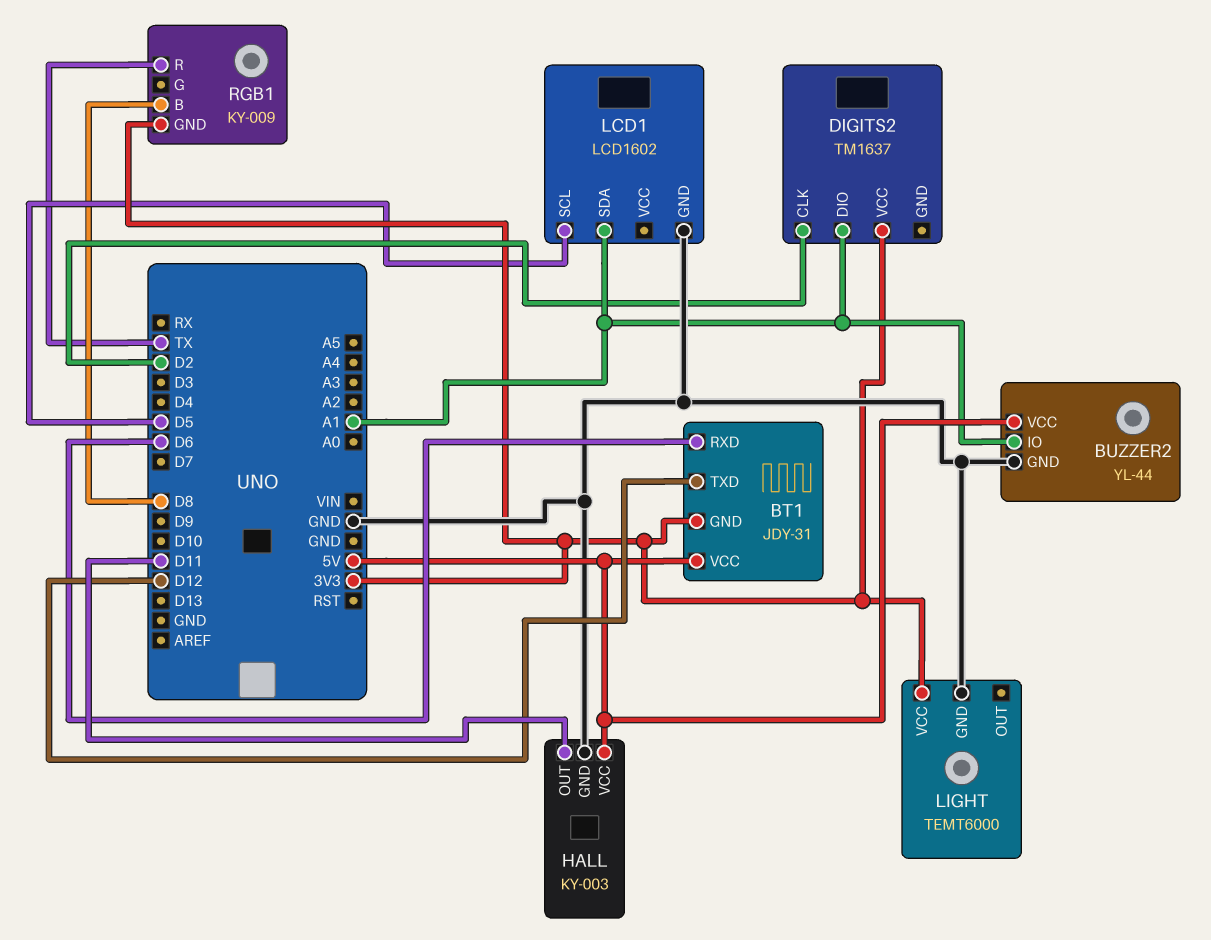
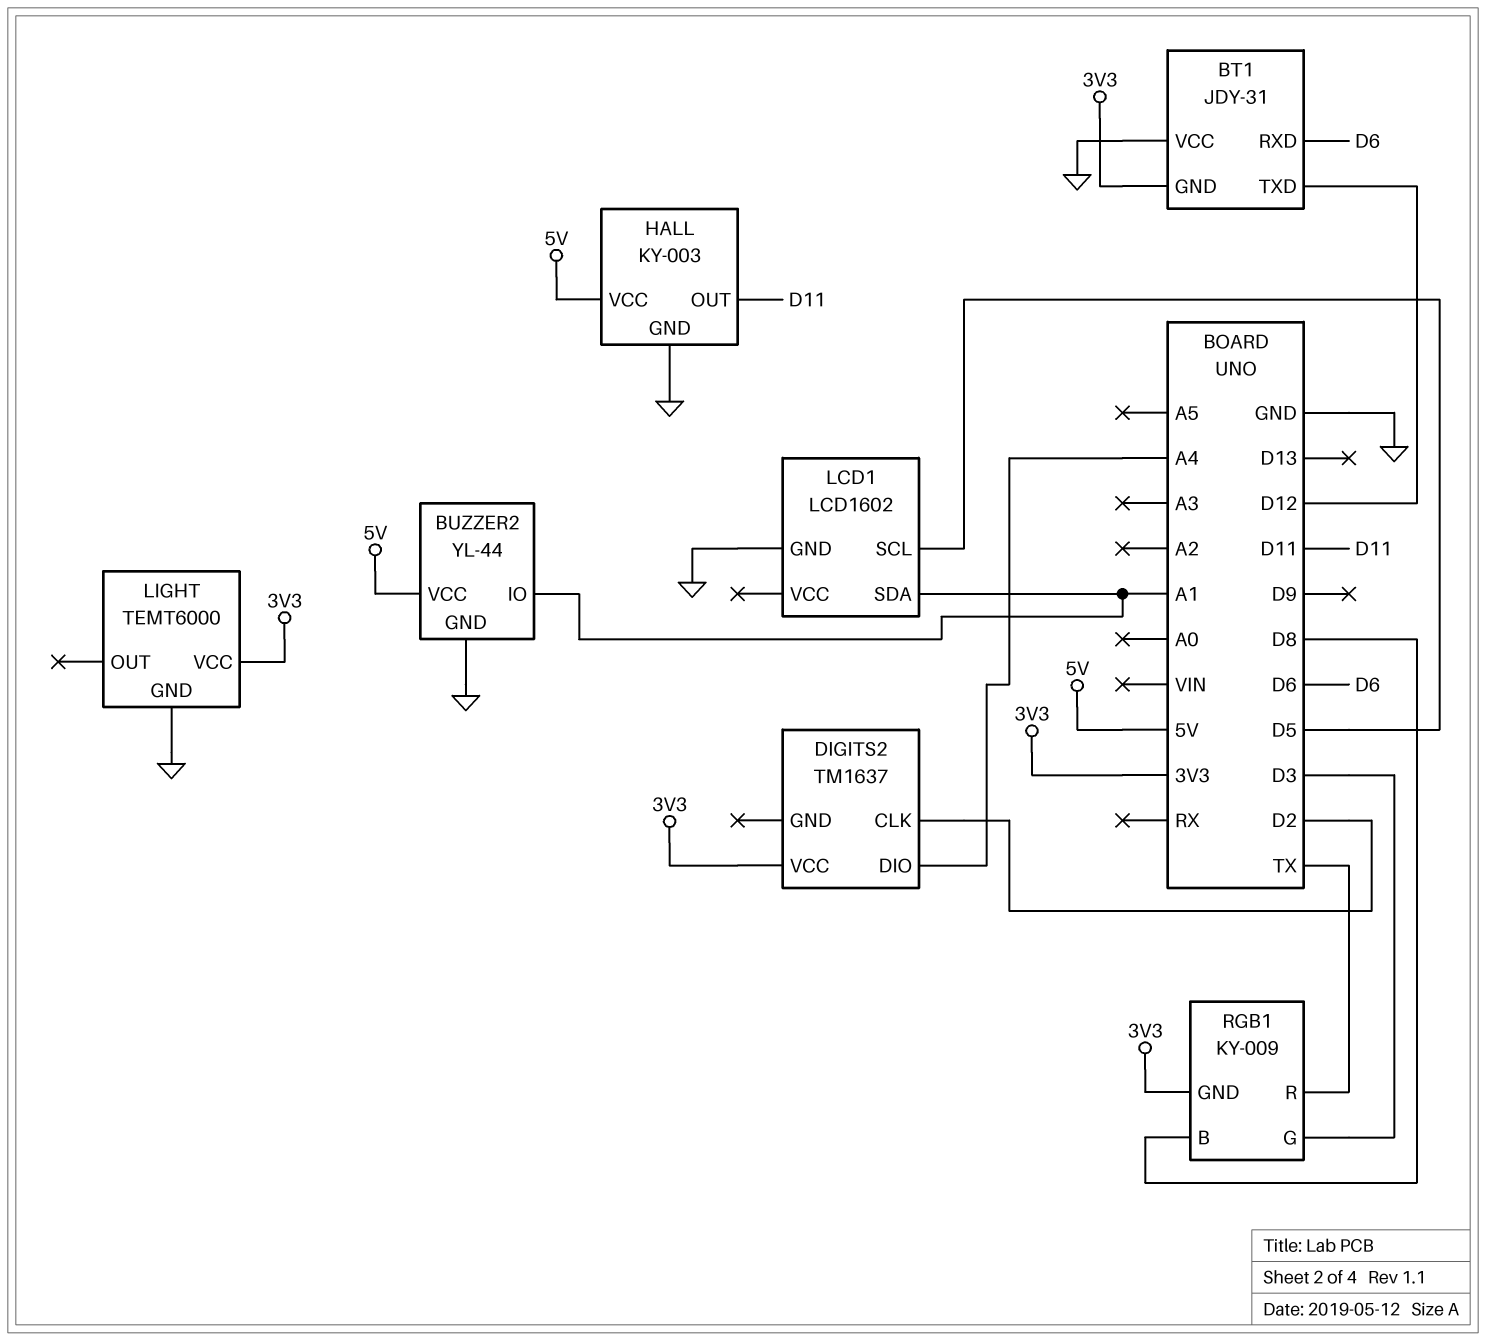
BT1 pin VCC: 5V -> GND
DIGITS2 pin DIO: A1 -> A4
RGB1 pin G: none -> D3

